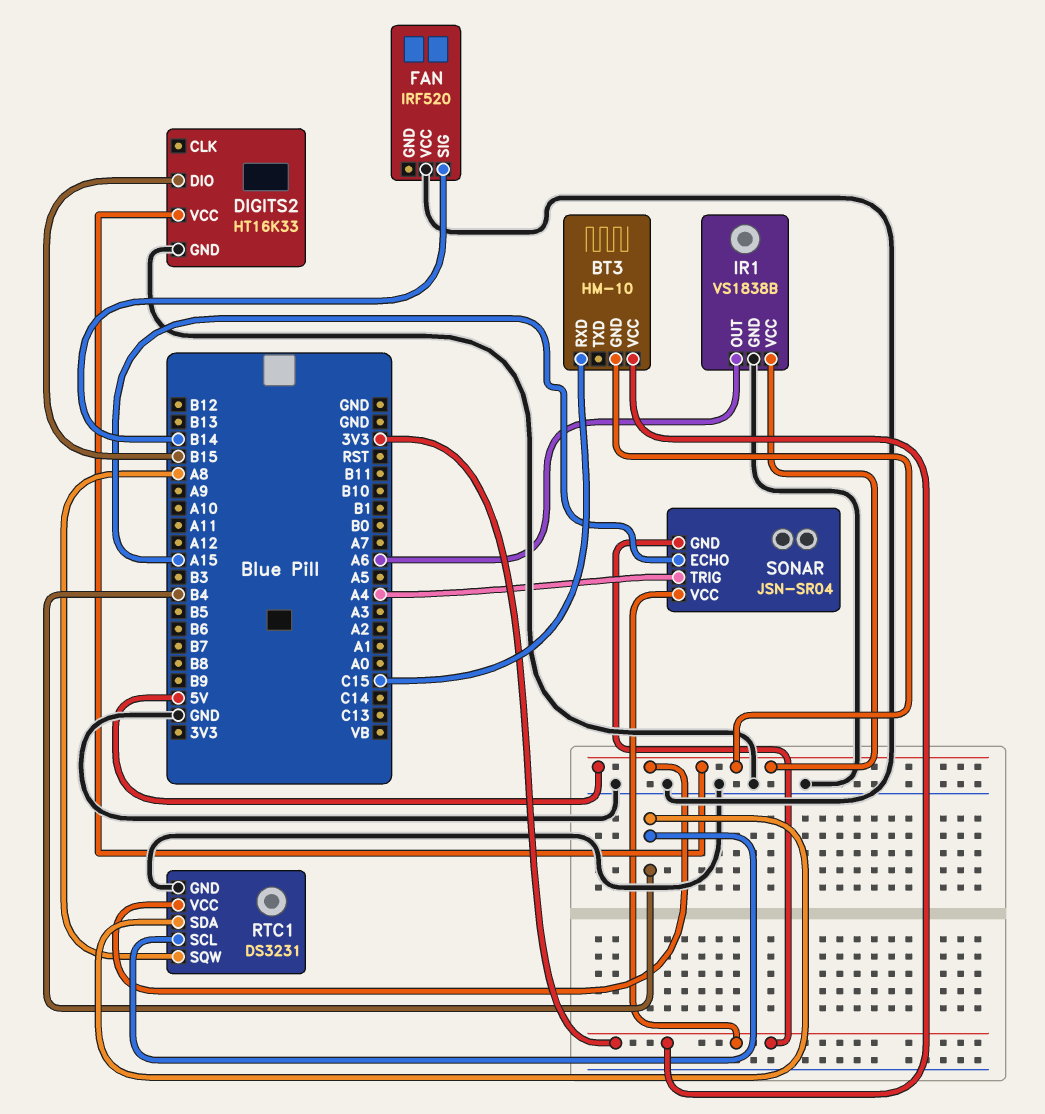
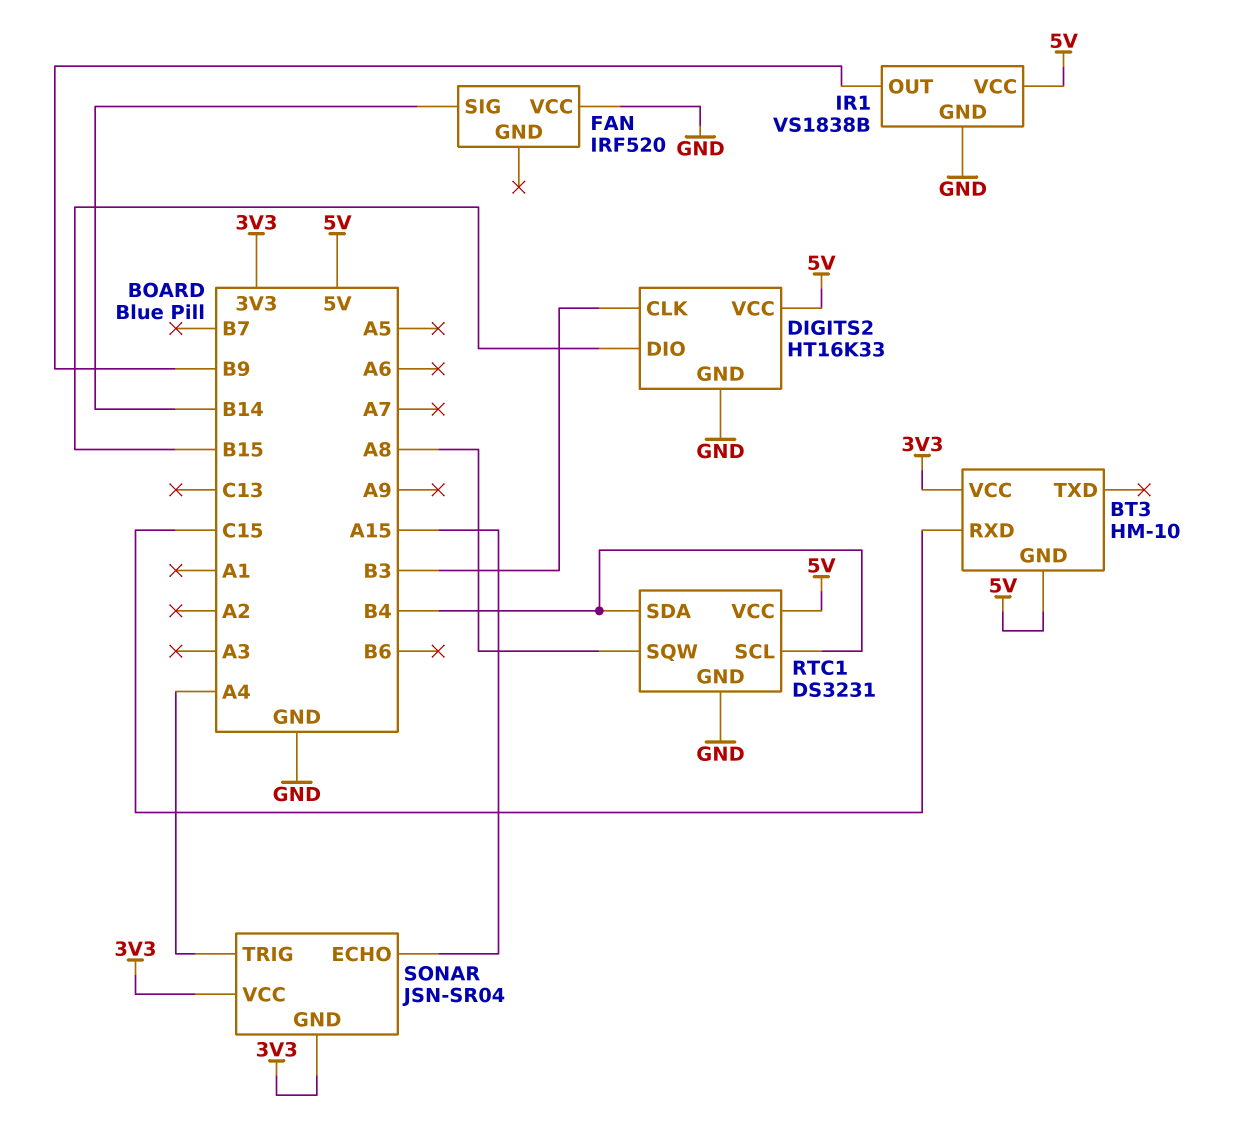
DIGITS2 pin CLK: none -> B3
IR1 pin OUT: A6 -> B9

